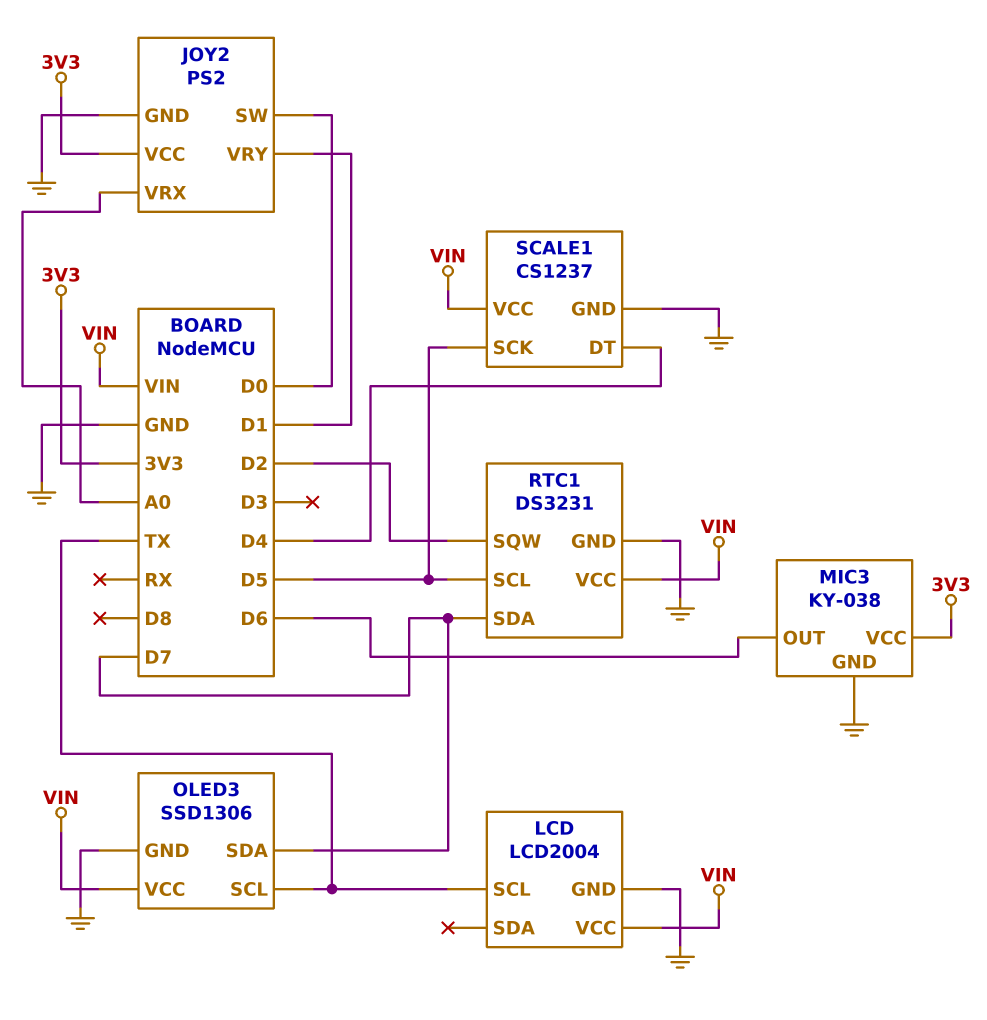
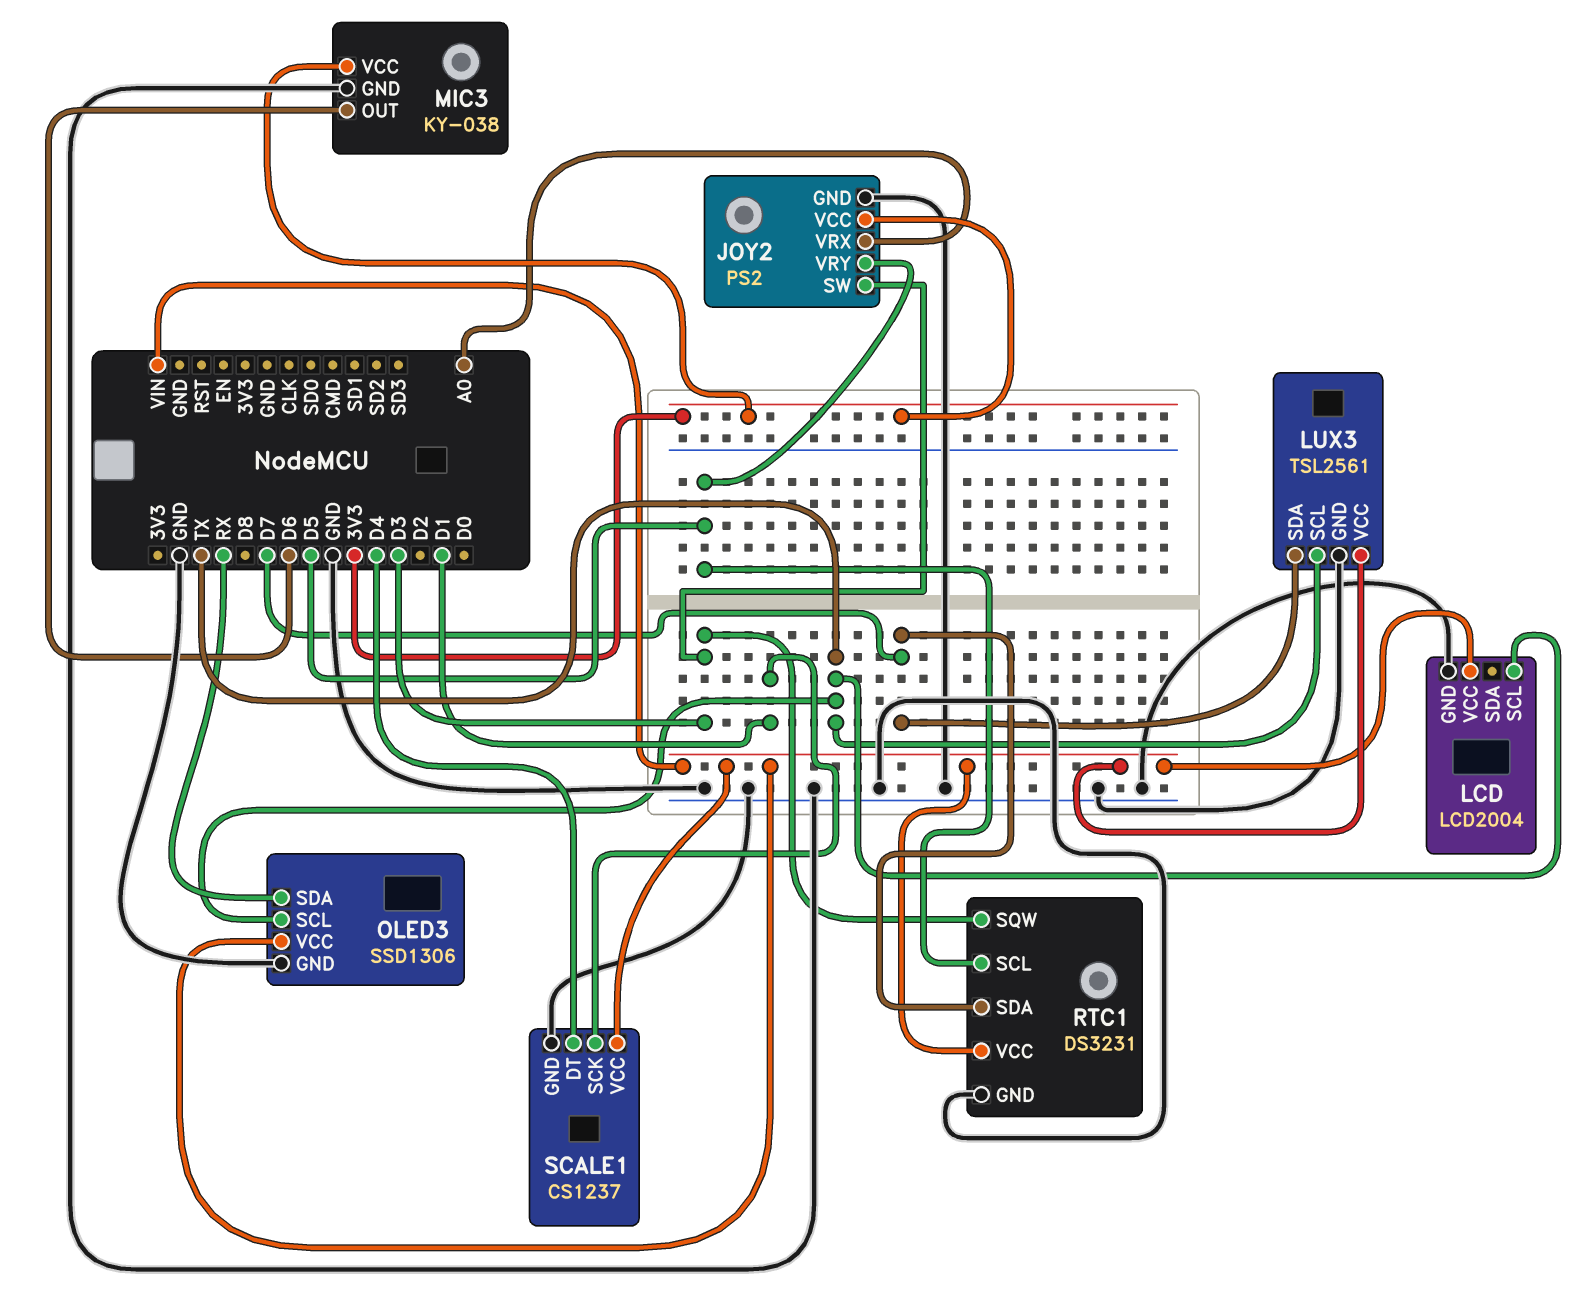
JOY2 pin SW: D0 -> D3
JOY2 pin VRY: D1 -> D5
LUX3: none -> TSL2561
LUX3 pin GND: none -> GND
LUX3 pin SCL: none -> TX
LUX3 pin SDA: none -> D7
LUX3 pin VCC: none -> VIN
OLED3 pin SDA: D7 -> RX
RTC1 pin SQW: D2 -> D3
SCALE1 pin SCK: D5 -> D1

